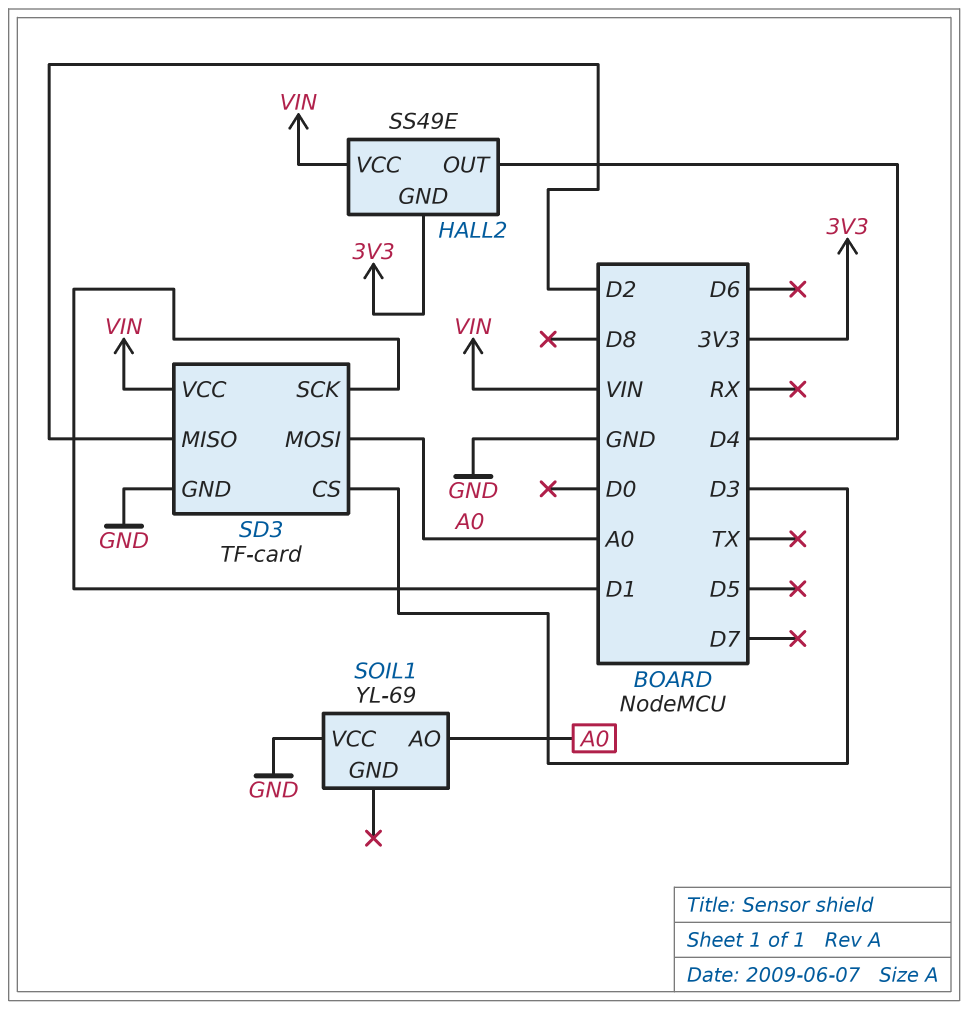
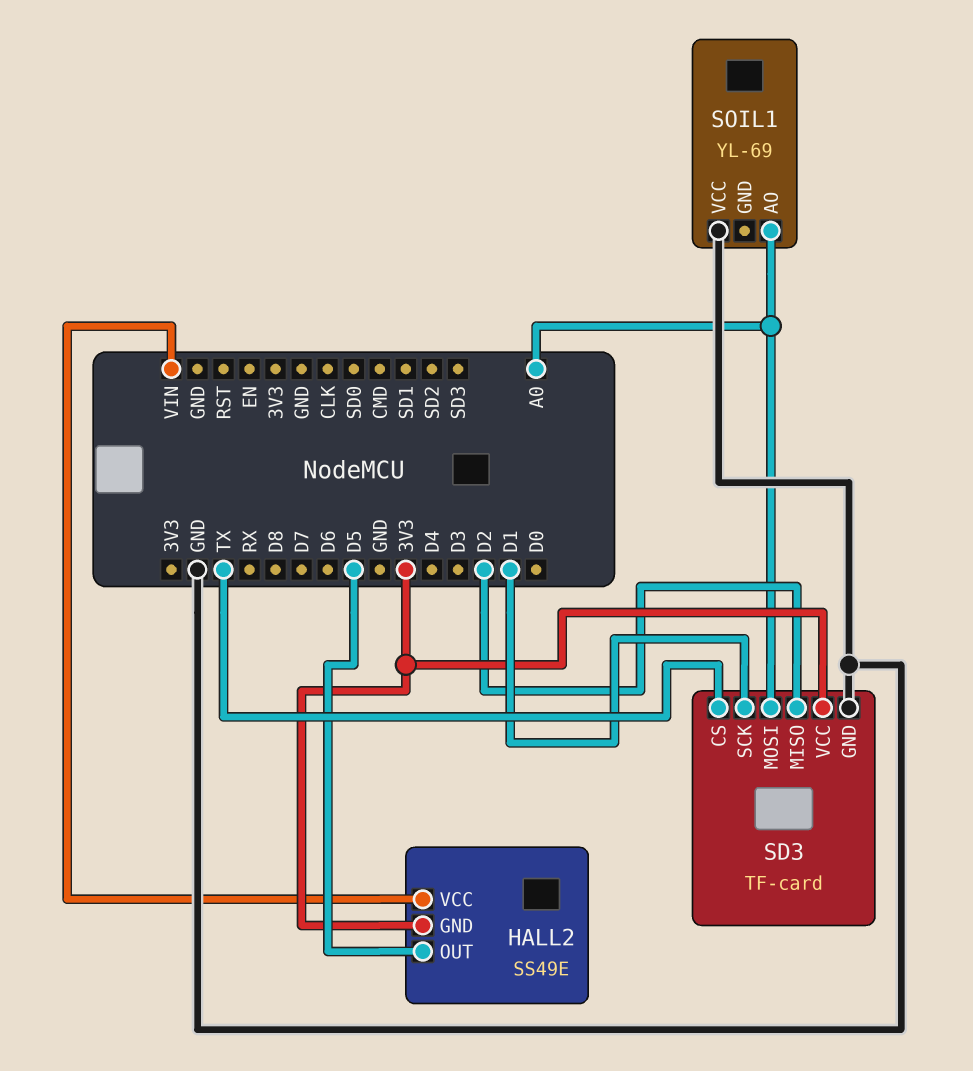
HALL2 pin OUT: D4 -> D5
SD3 pin CS: D3 -> TX
SD3 pin VCC: VIN -> 3V3

